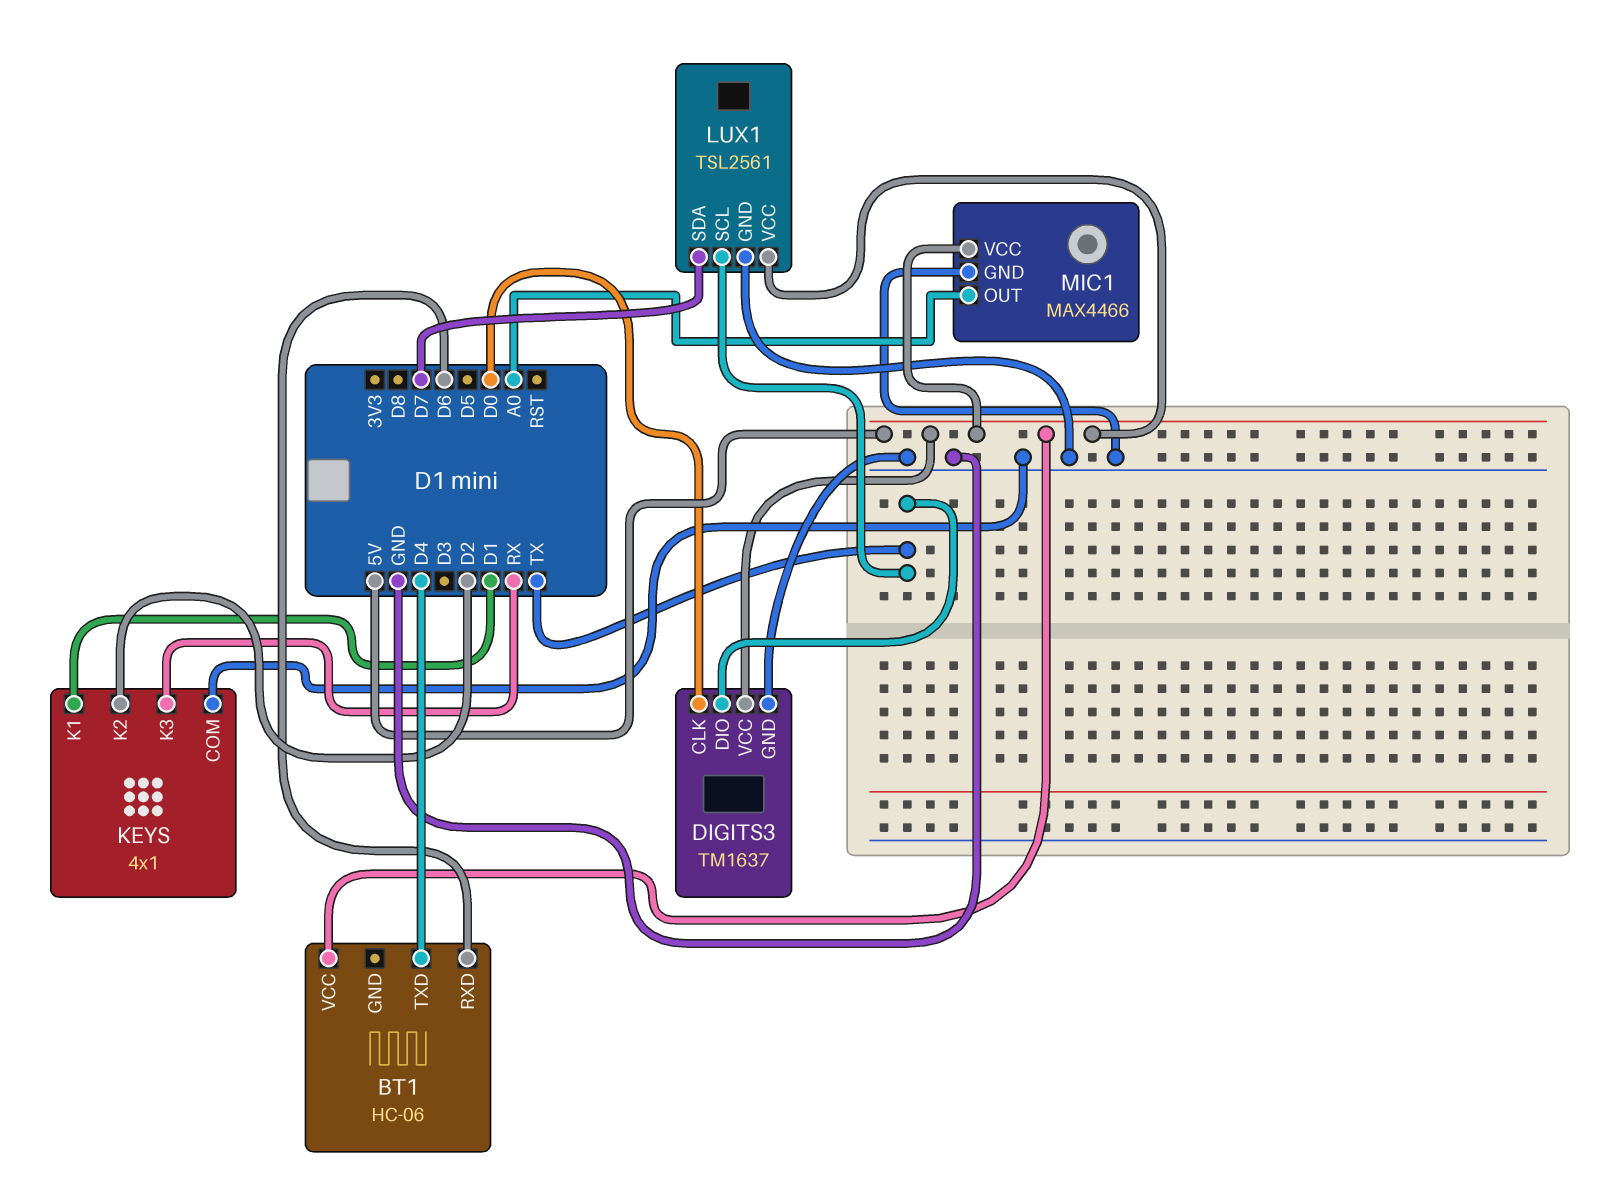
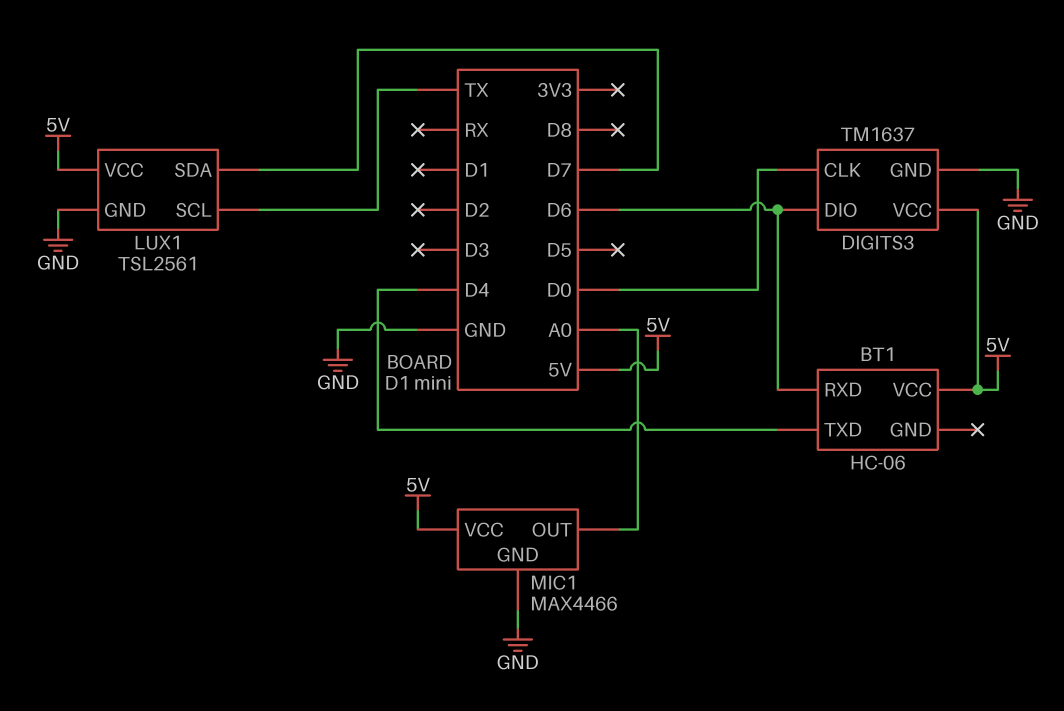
DIGITS3 pin DIO: TX -> D6
KEYS: 4x1 -> none
KEYS pin COM: GND -> none
KEYS pin K1: D1 -> none
KEYS pin K2: D2 -> none
KEYS pin K3: RX -> none

